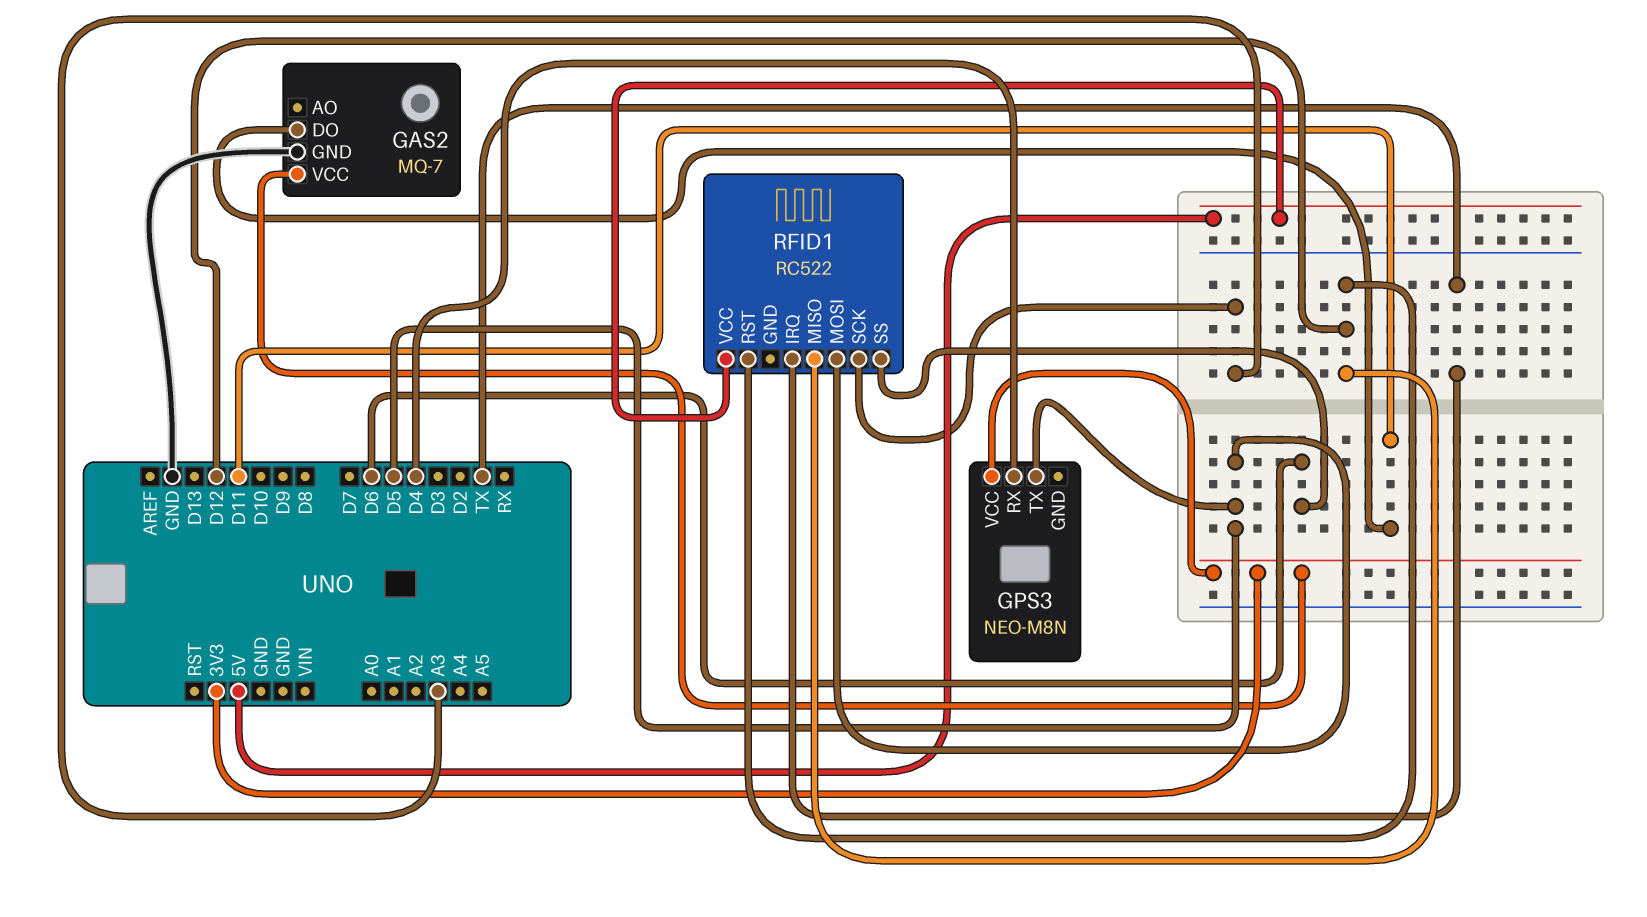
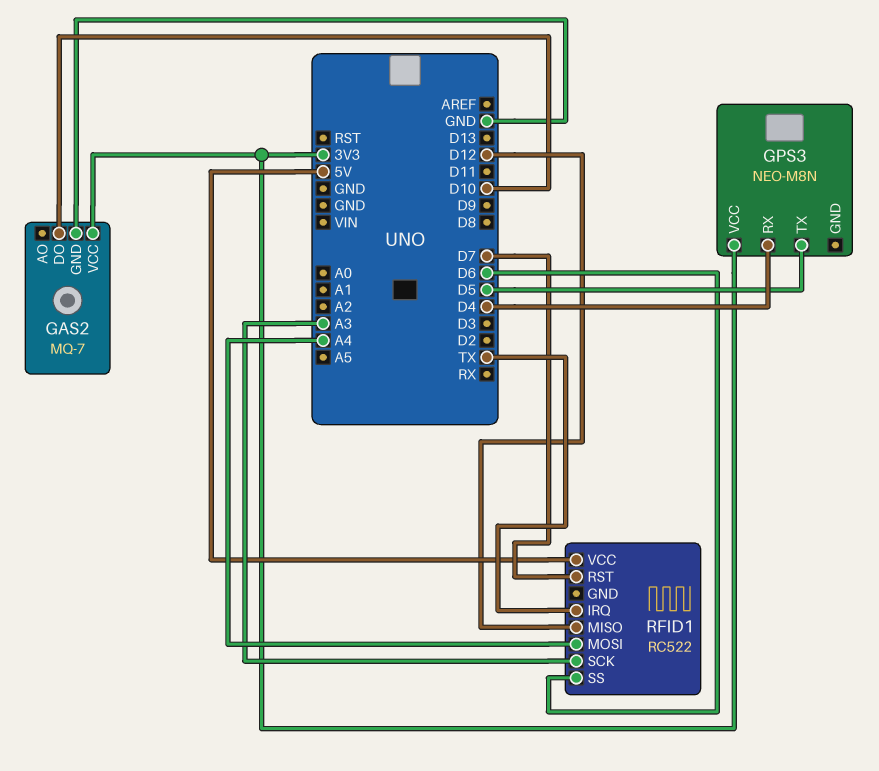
GAS2 pin DO: D11 -> D10
RFID1 pin MOSI: D5 -> A4
RFID1 pin RST: D12 -> D7

